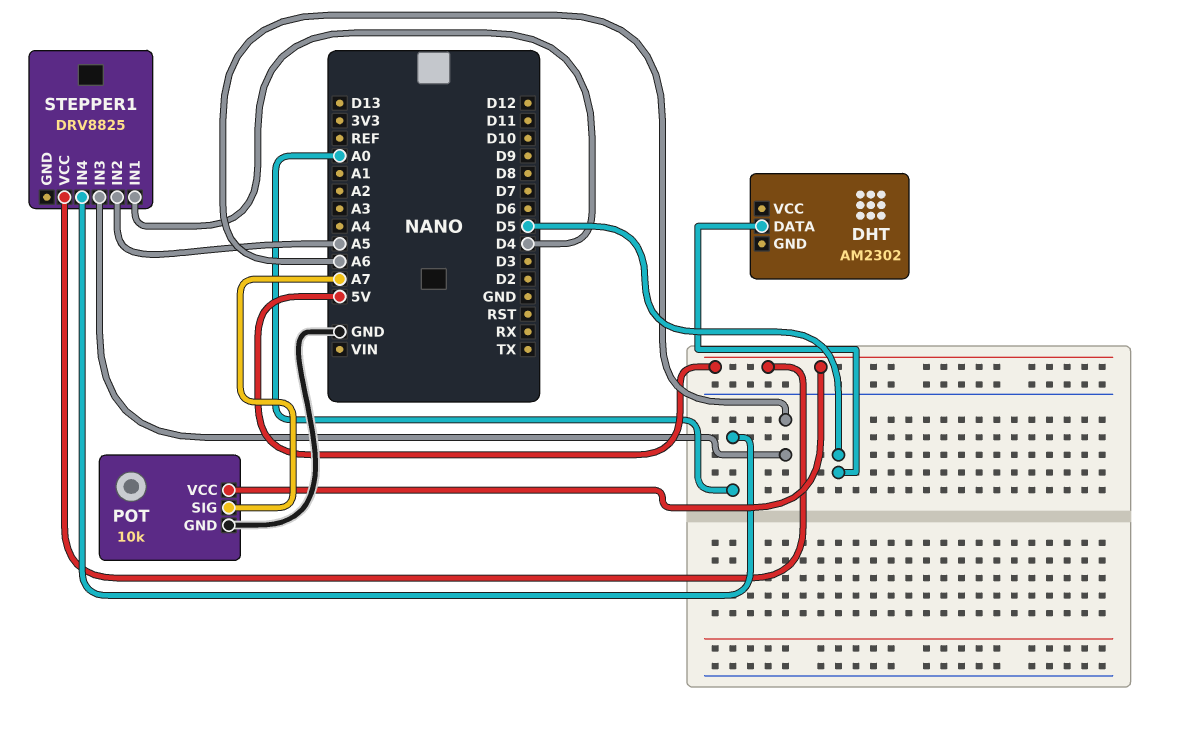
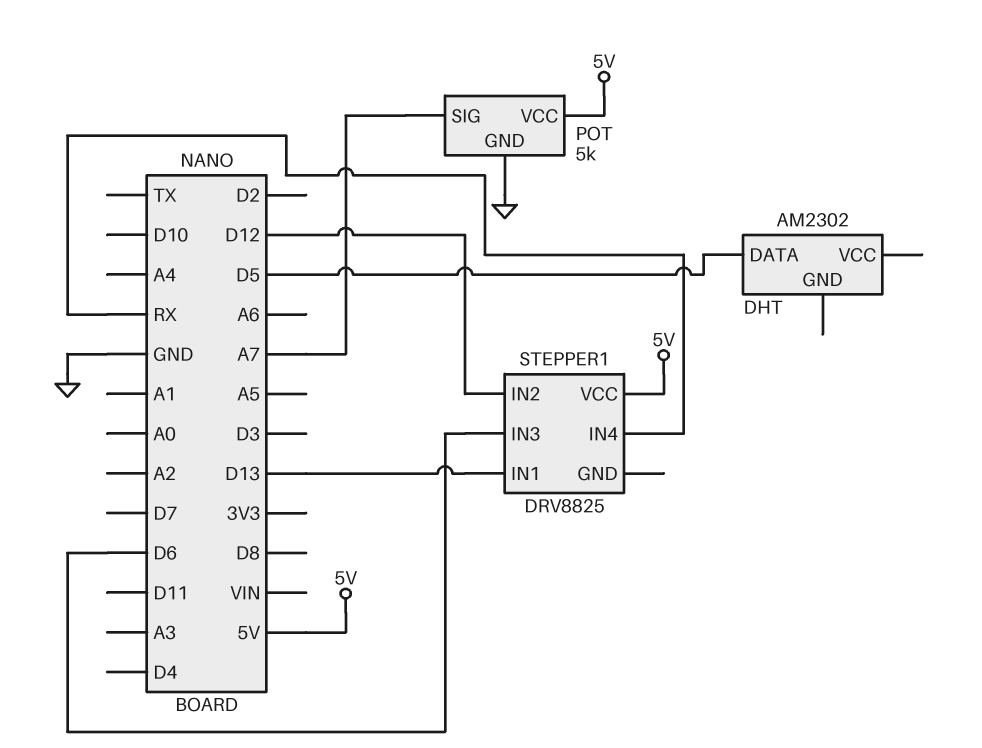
POT: 10k -> 5k
STEPPER1 pin IN1: D4 -> D13
STEPPER1 pin IN2: A5 -> D12
STEPPER1 pin IN3: A6 -> D6
STEPPER1 pin IN4: A0 -> RX

